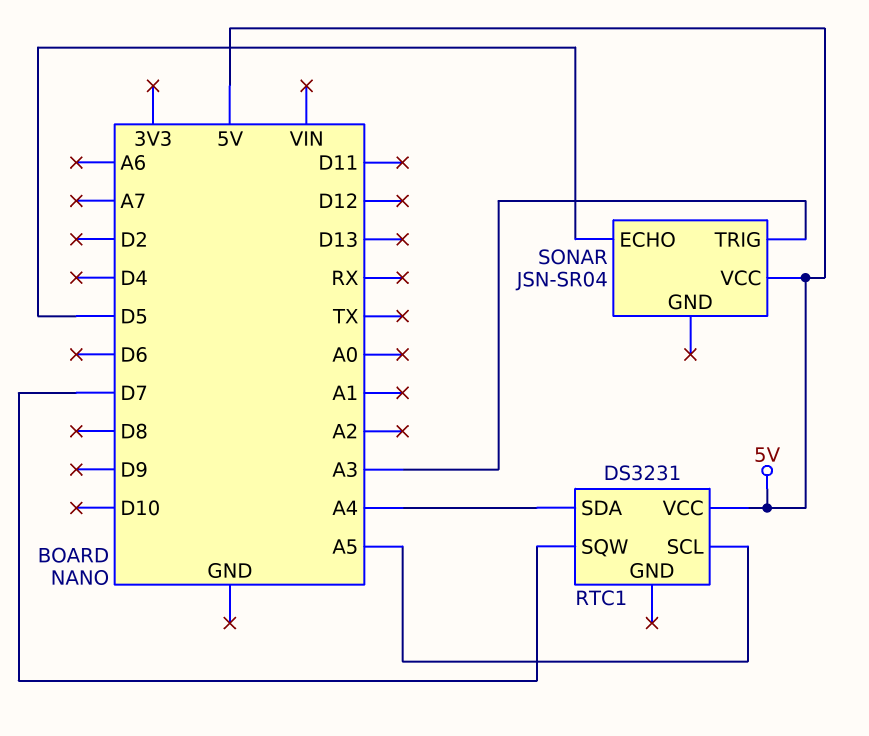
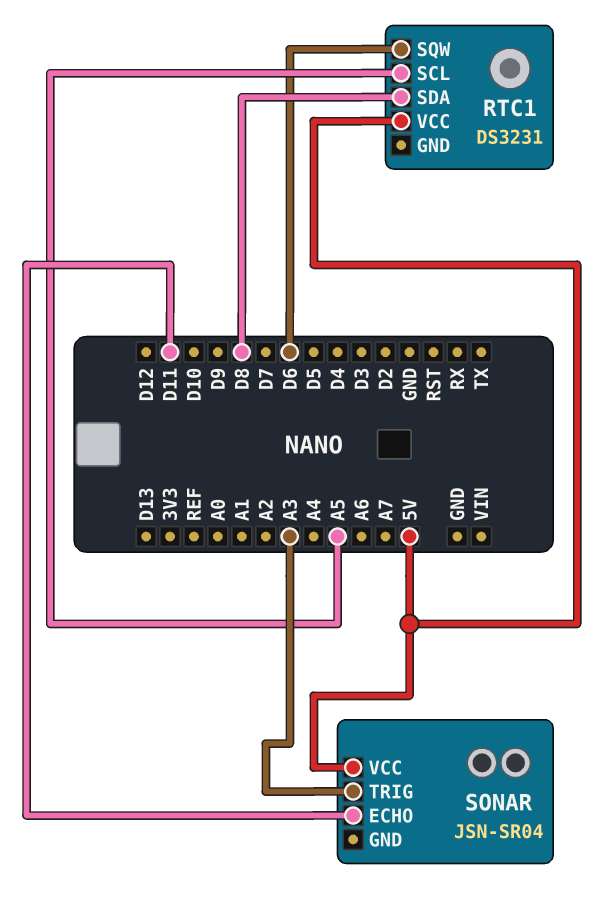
RTC1 pin SDA: A4 -> D8
RTC1 pin SQW: D7 -> D6
SONAR pin ECHO: D5 -> D11

